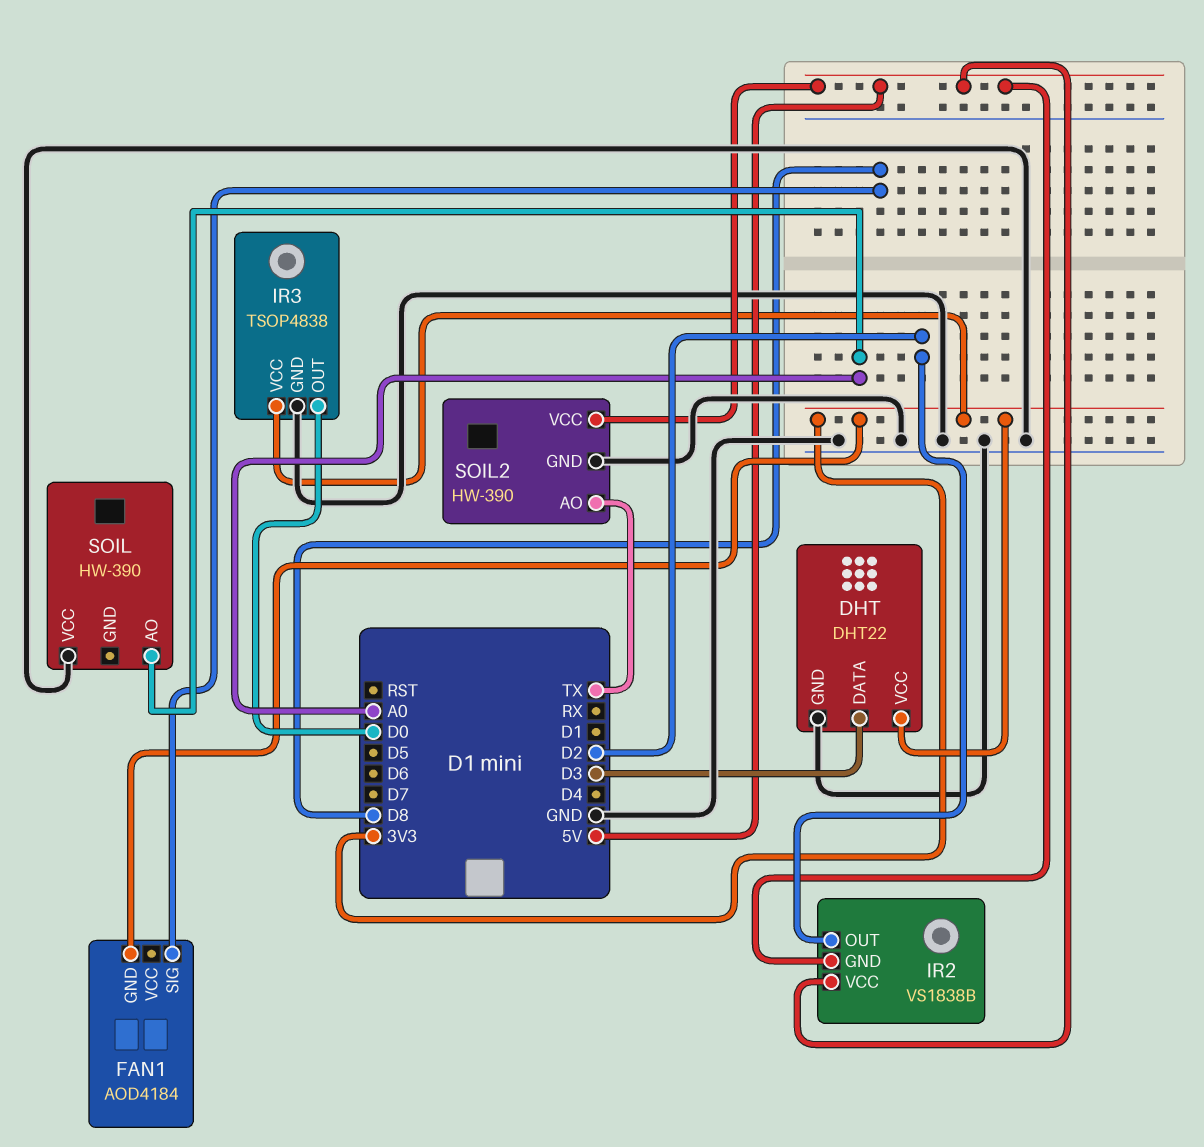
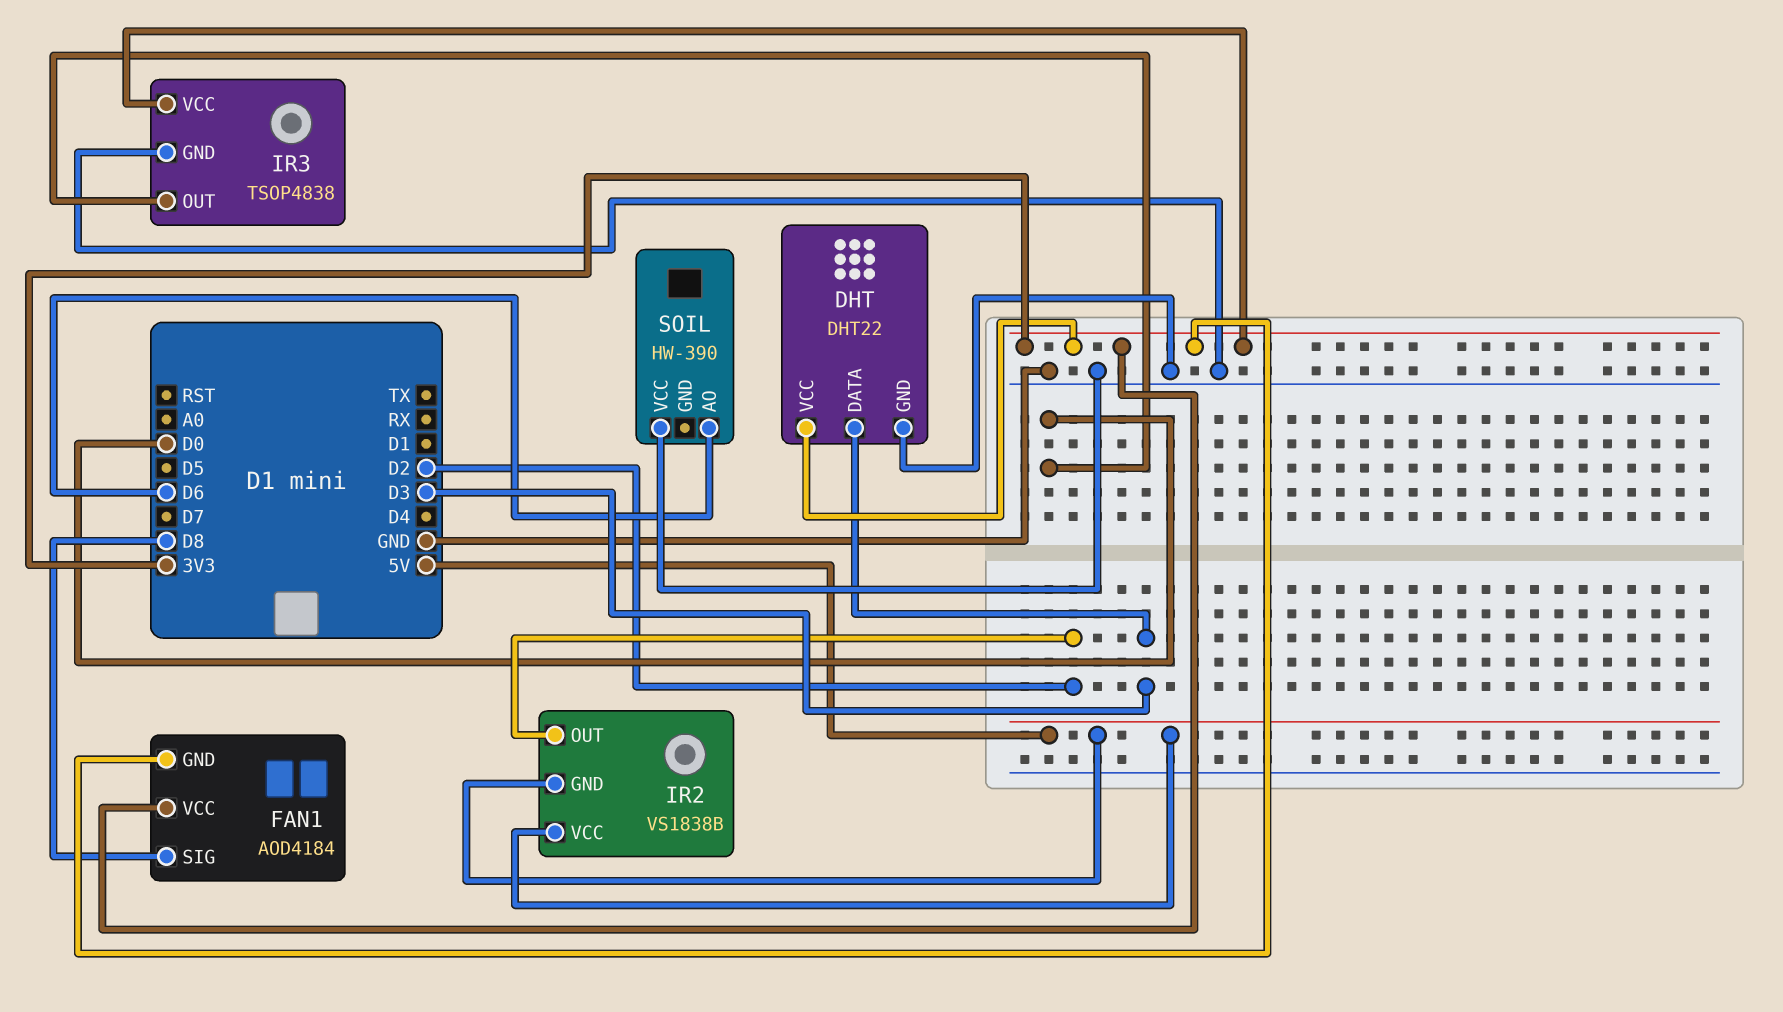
FAN1 pin VCC: none -> 3V3
SOIL pin AO: A0 -> D6
SOIL2: HW-390 -> none
SOIL2 pin AO: TX -> none
SOIL2 pin GND: GND -> none
SOIL2 pin VCC: 5V -> none

